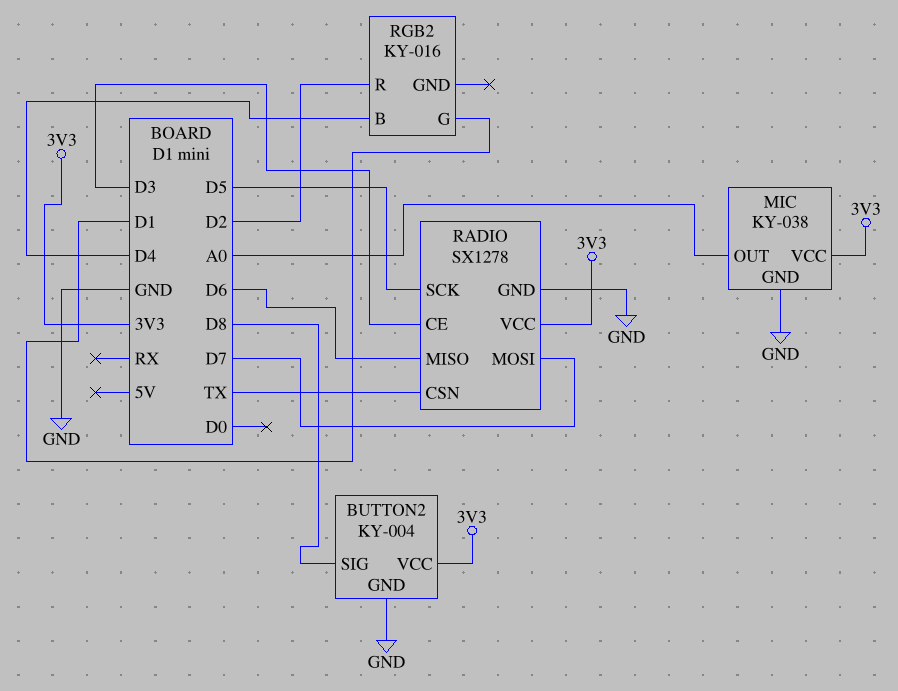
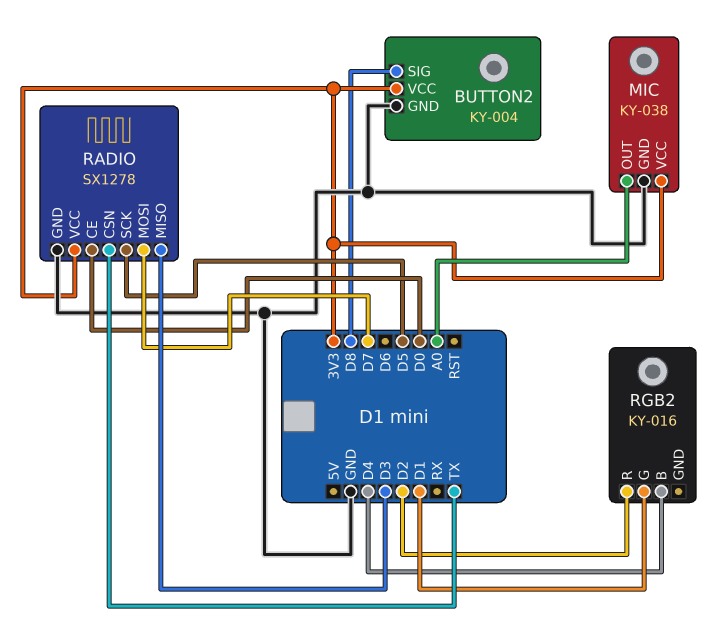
RADIO pin CE: D3 -> D0
RADIO pin MISO: D6 -> D3

